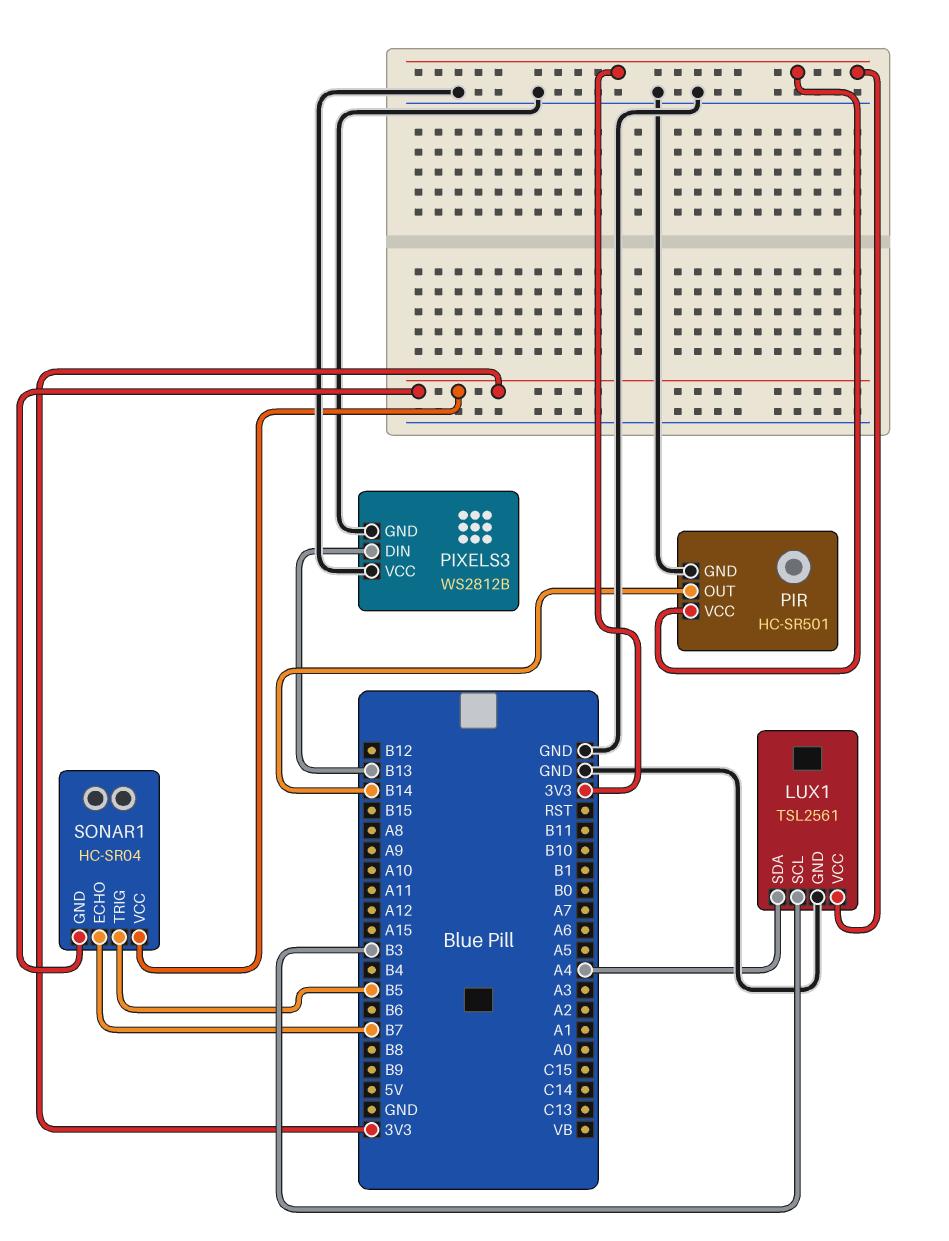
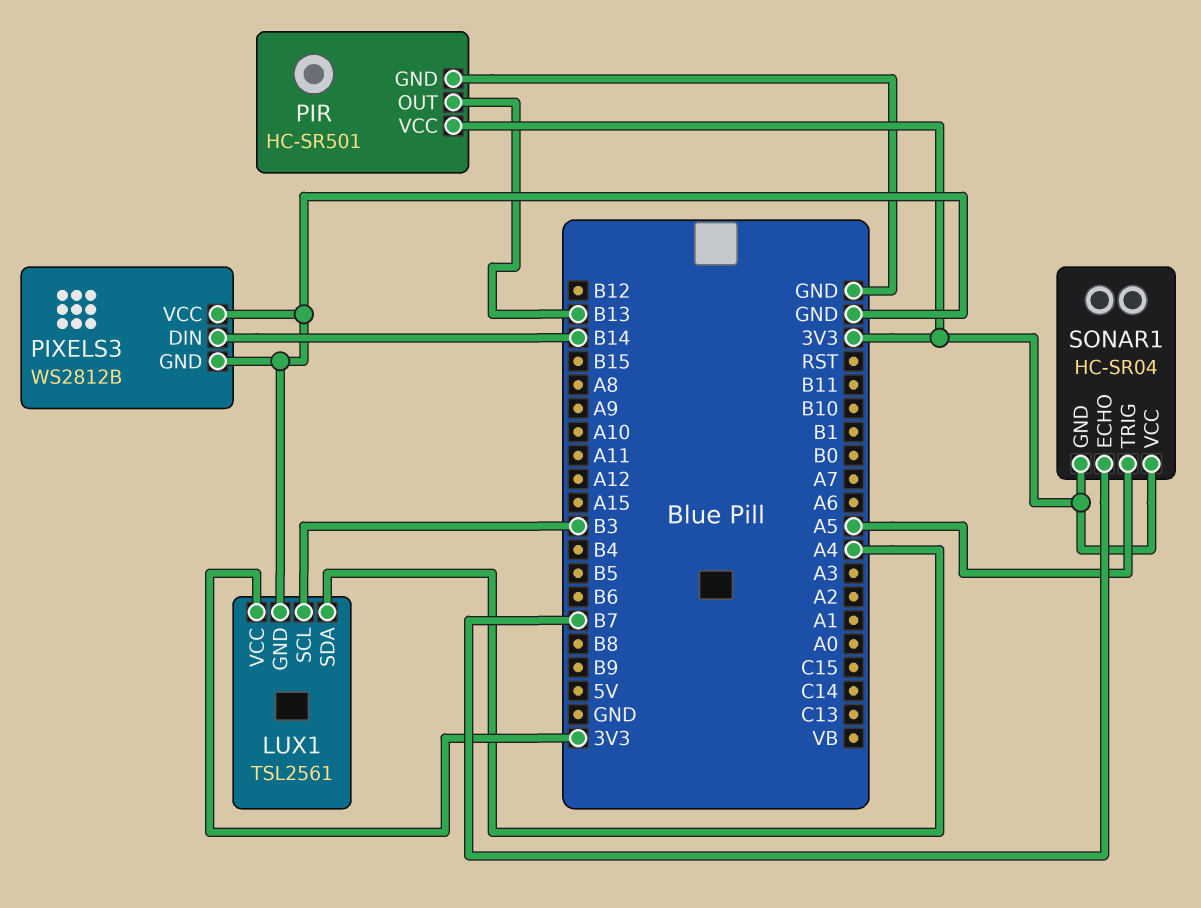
PIR pin OUT: B14 -> B13
PIXELS3 pin DIN: B13 -> B14
SONAR1 pin TRIG: B5 -> A5

